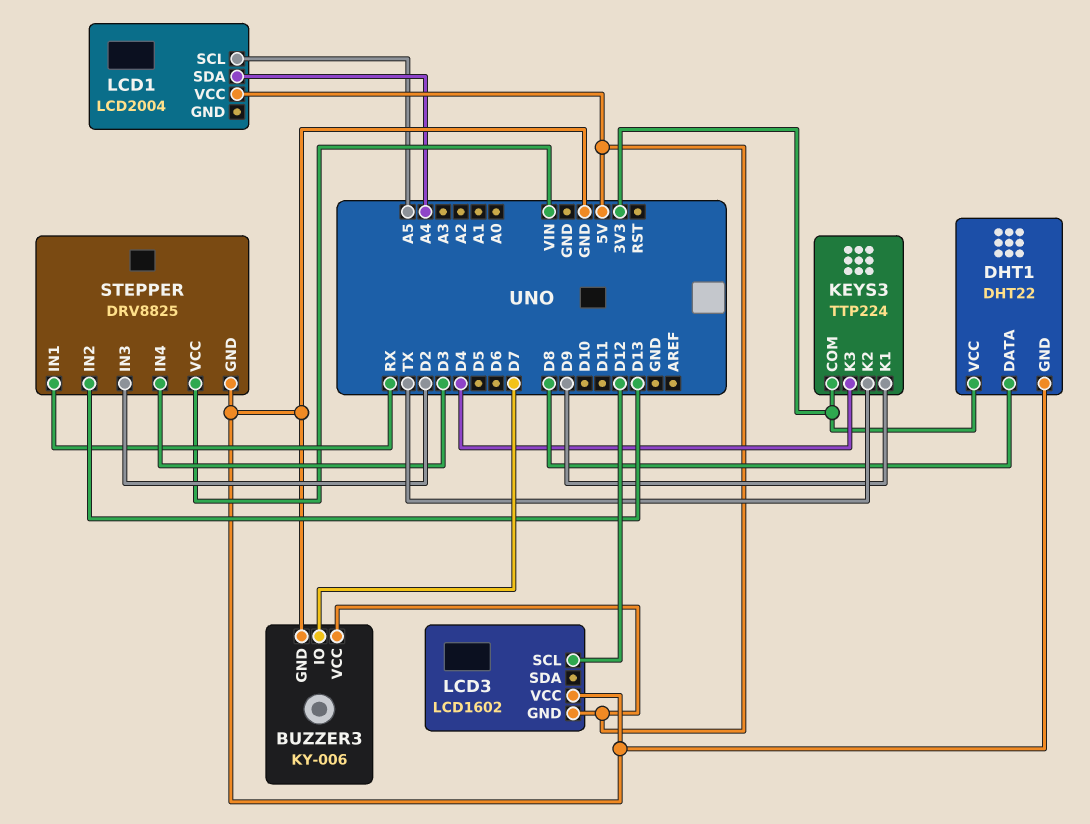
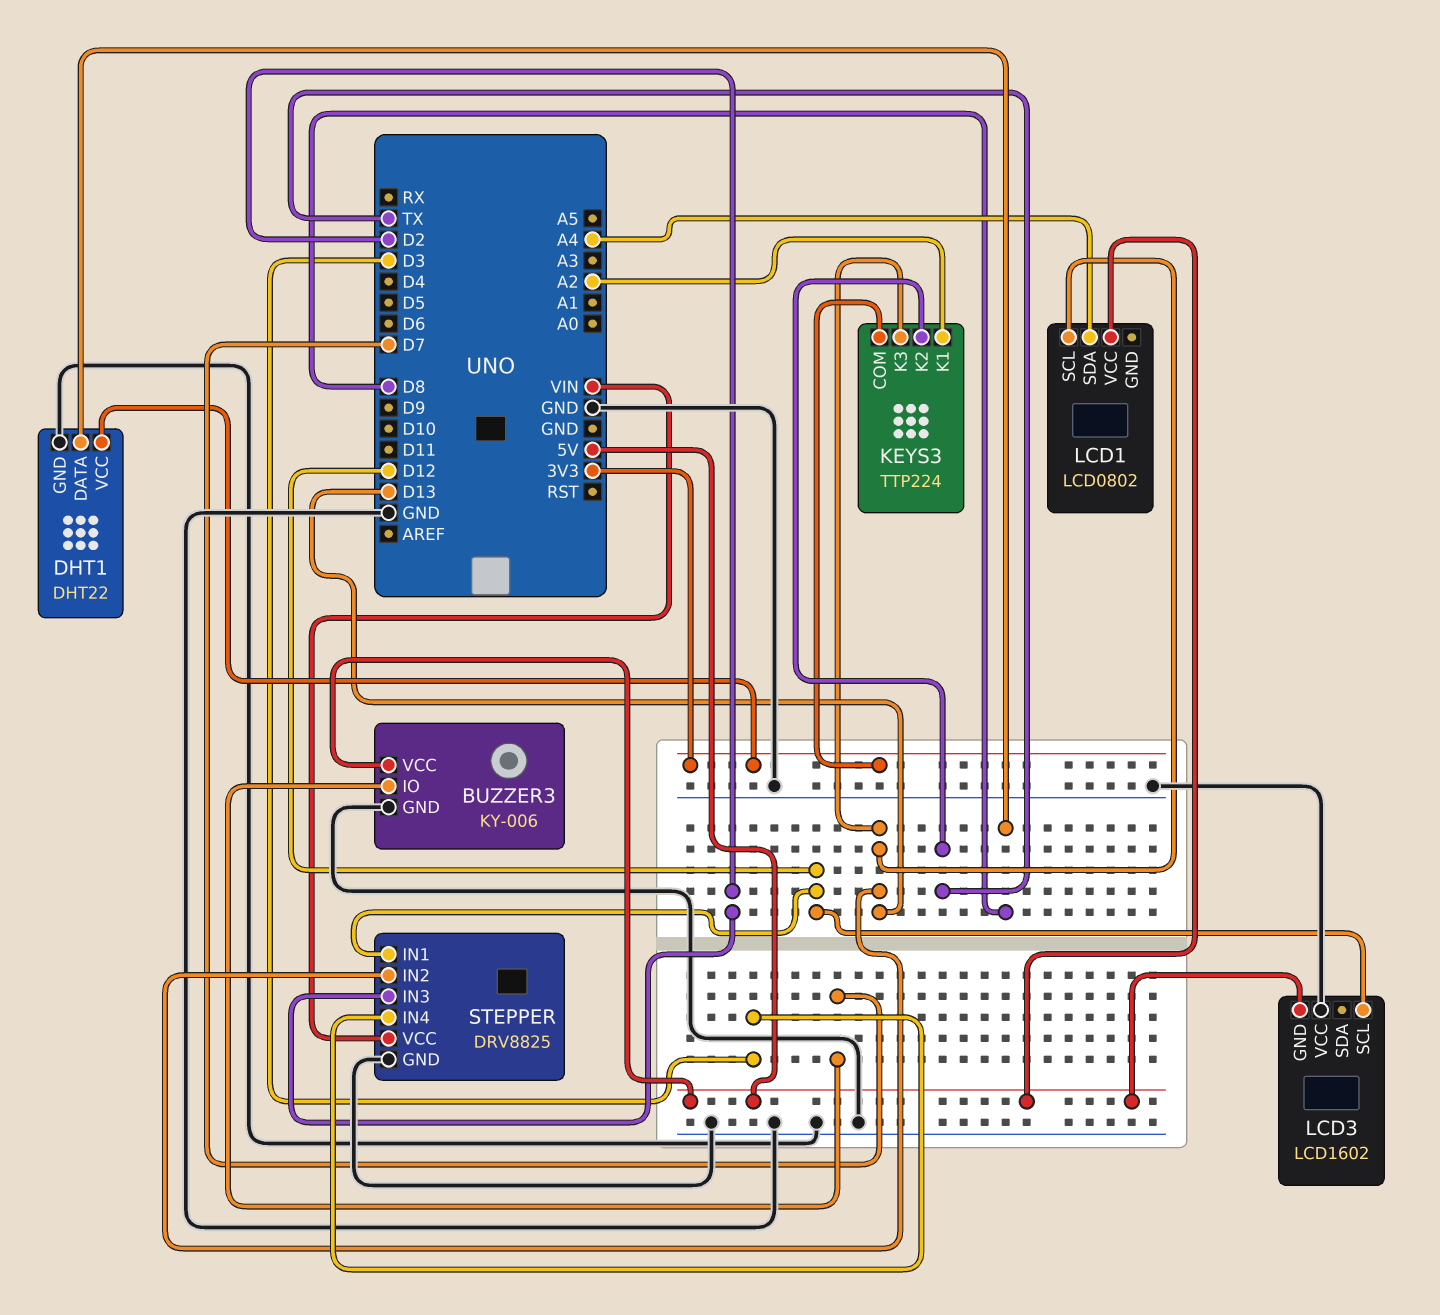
KEYS3 pin K1: D9 -> A2
KEYS3 pin K3: D4 -> D13
LCD1: LCD2004 -> LCD0802
LCD1 pin SCL: A5 -> D13
STEPPER pin IN1: RX -> D12

